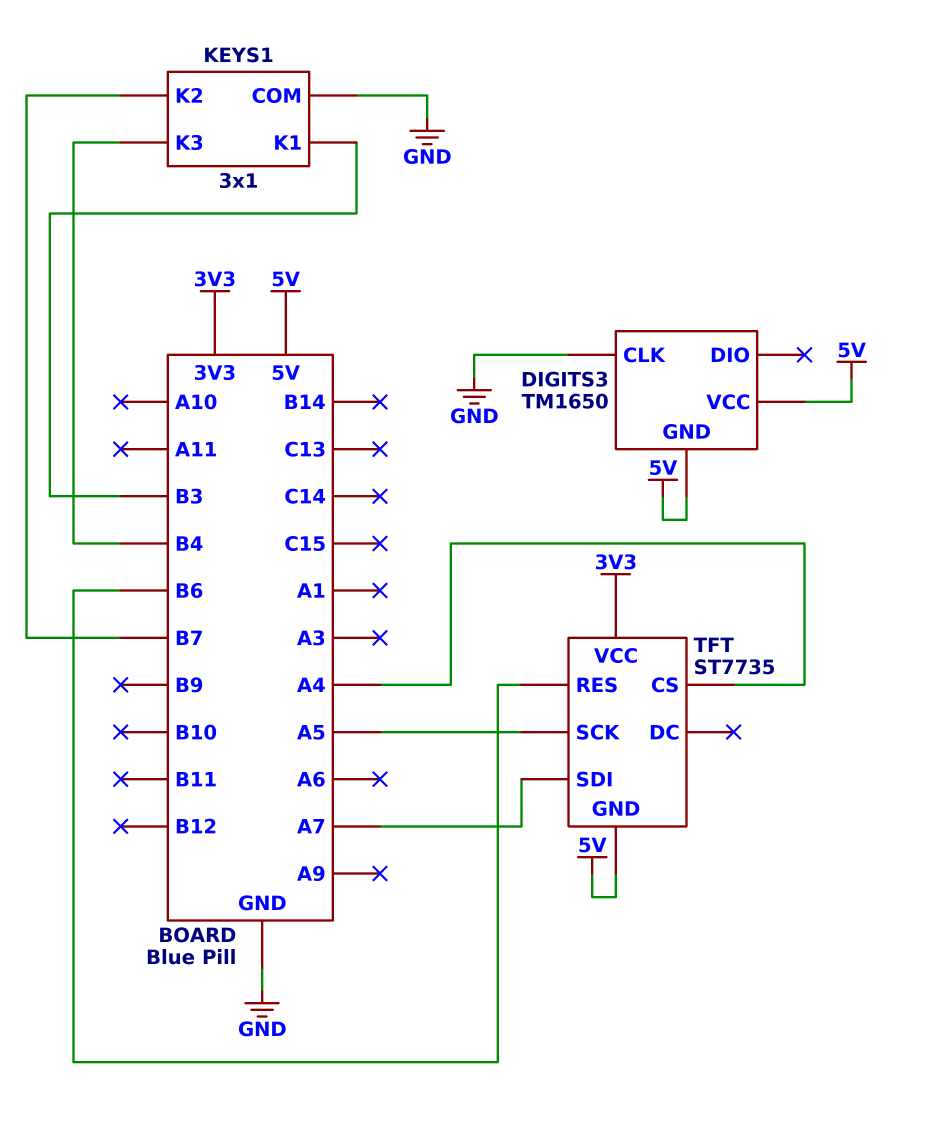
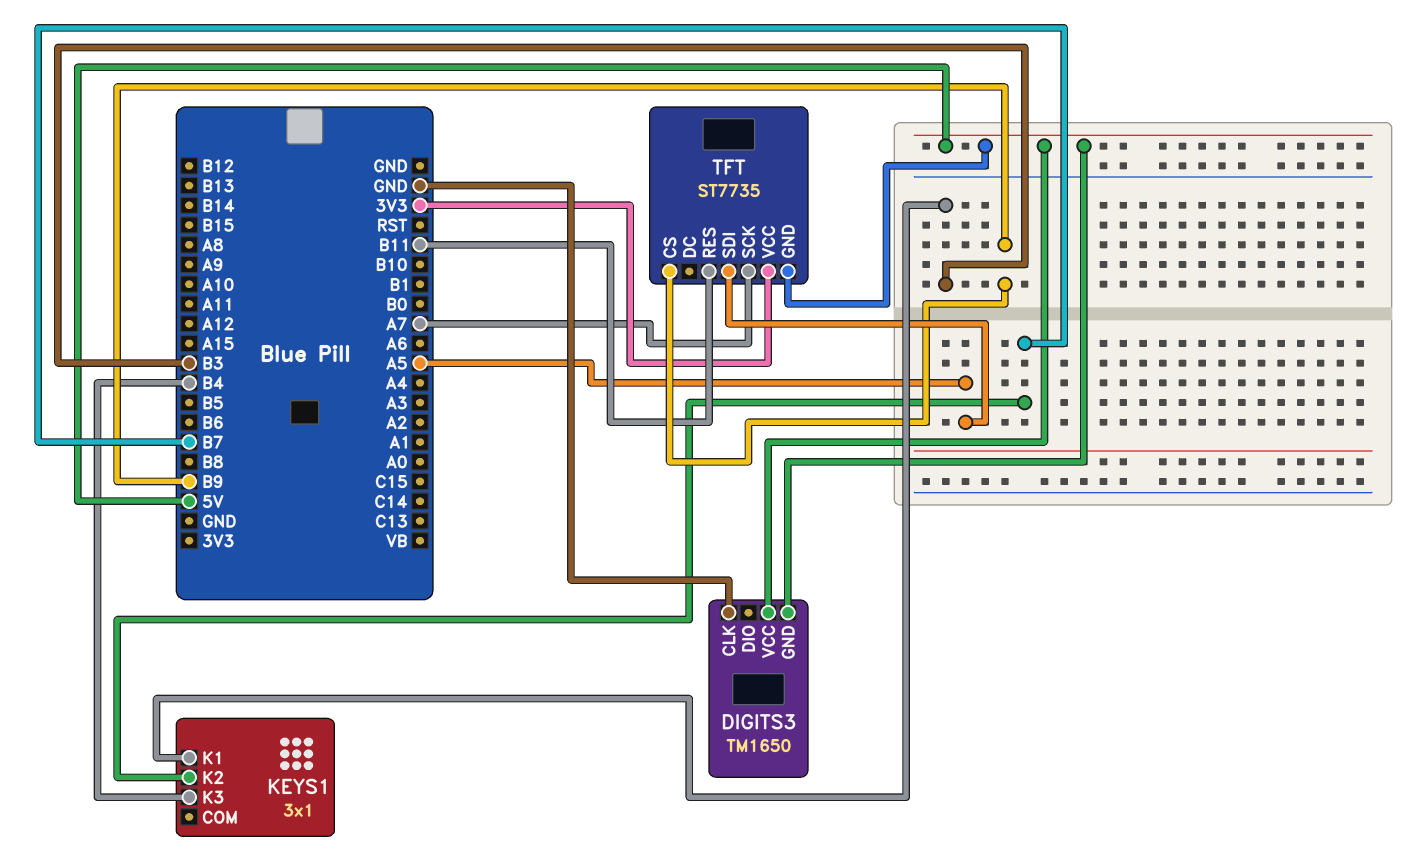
KEYS1 pin COM: GND -> none
TFT pin CS: A4 -> B9
TFT pin RES: B6 -> B11
TFT pin SCK: A5 -> A7
TFT pin SDI: A7 -> A5

